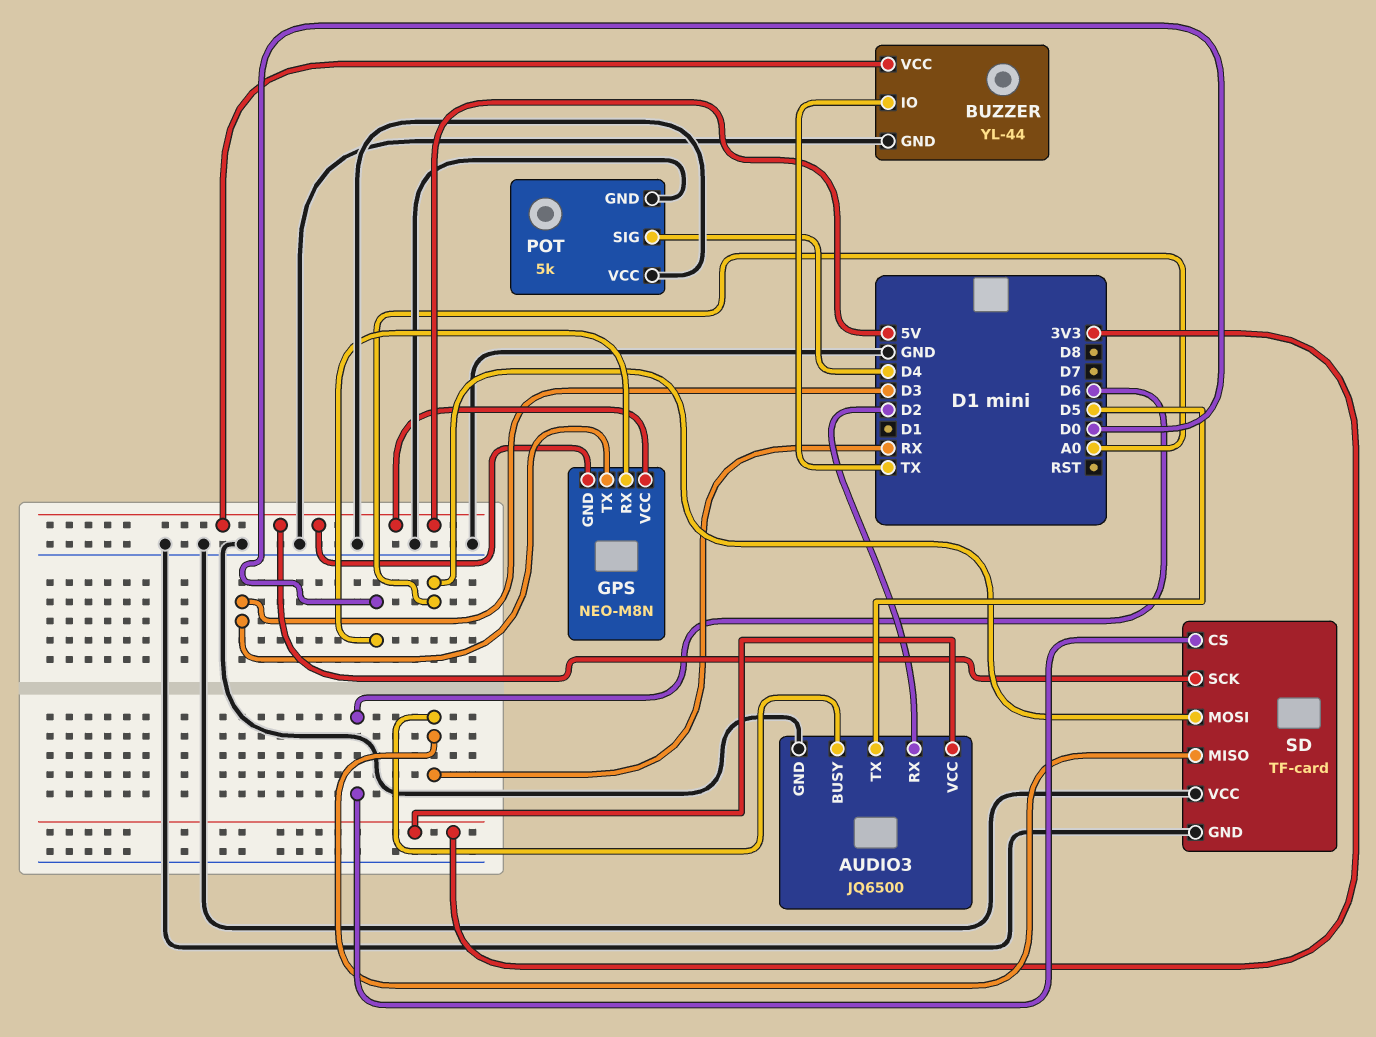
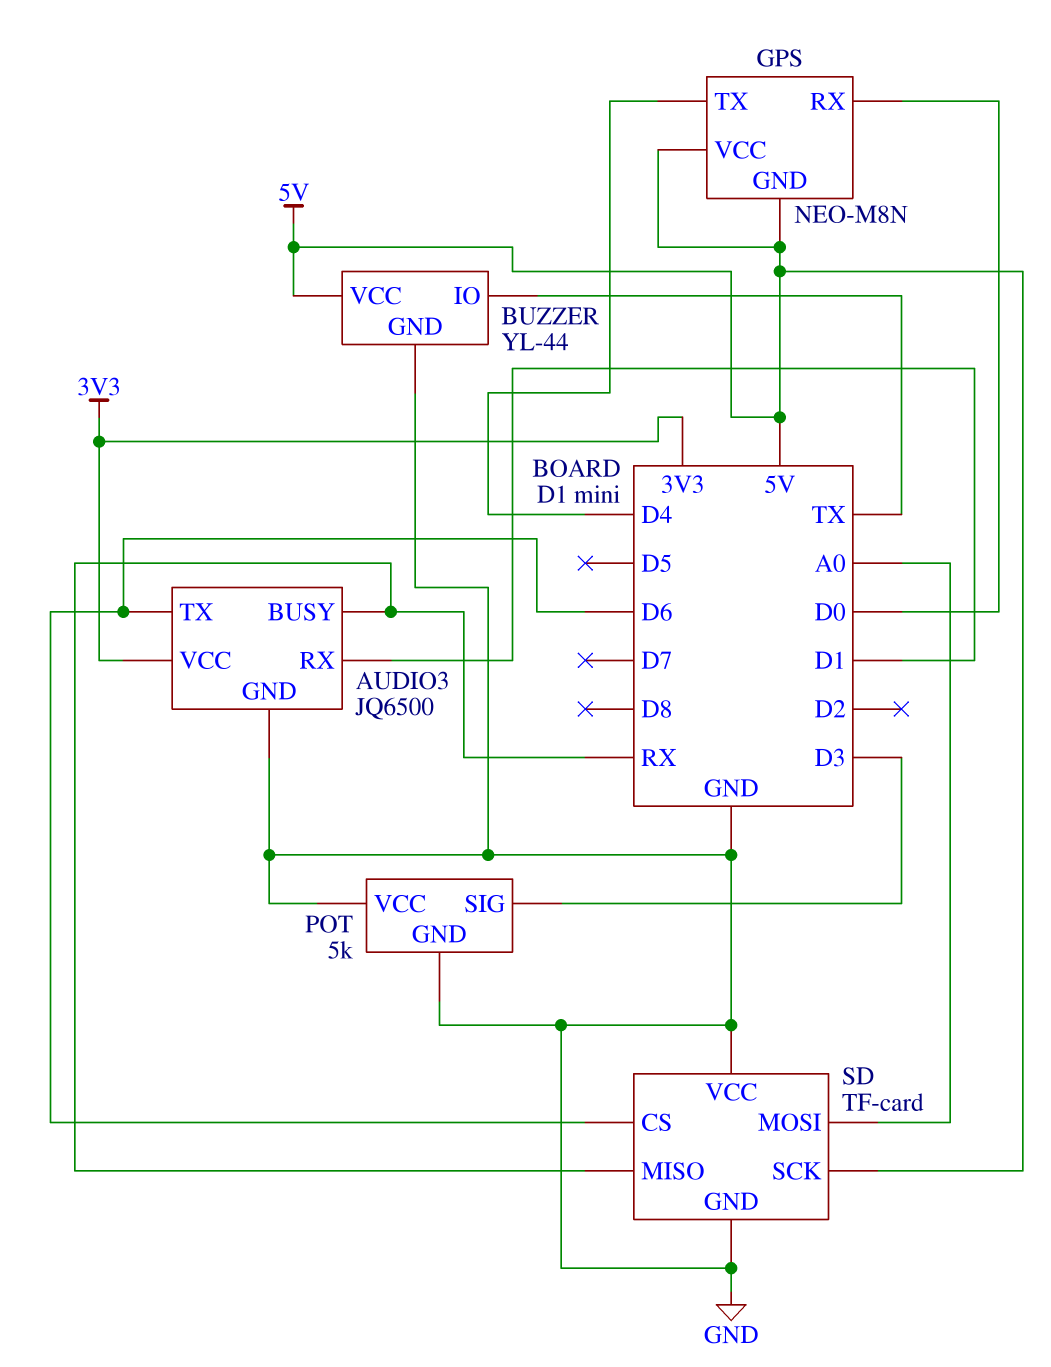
AUDIO3 pin RX: D2 -> D1
AUDIO3 pin TX: D5 -> D6
GPS pin TX: D3 -> D4
POT pin SIG: D4 -> D3

